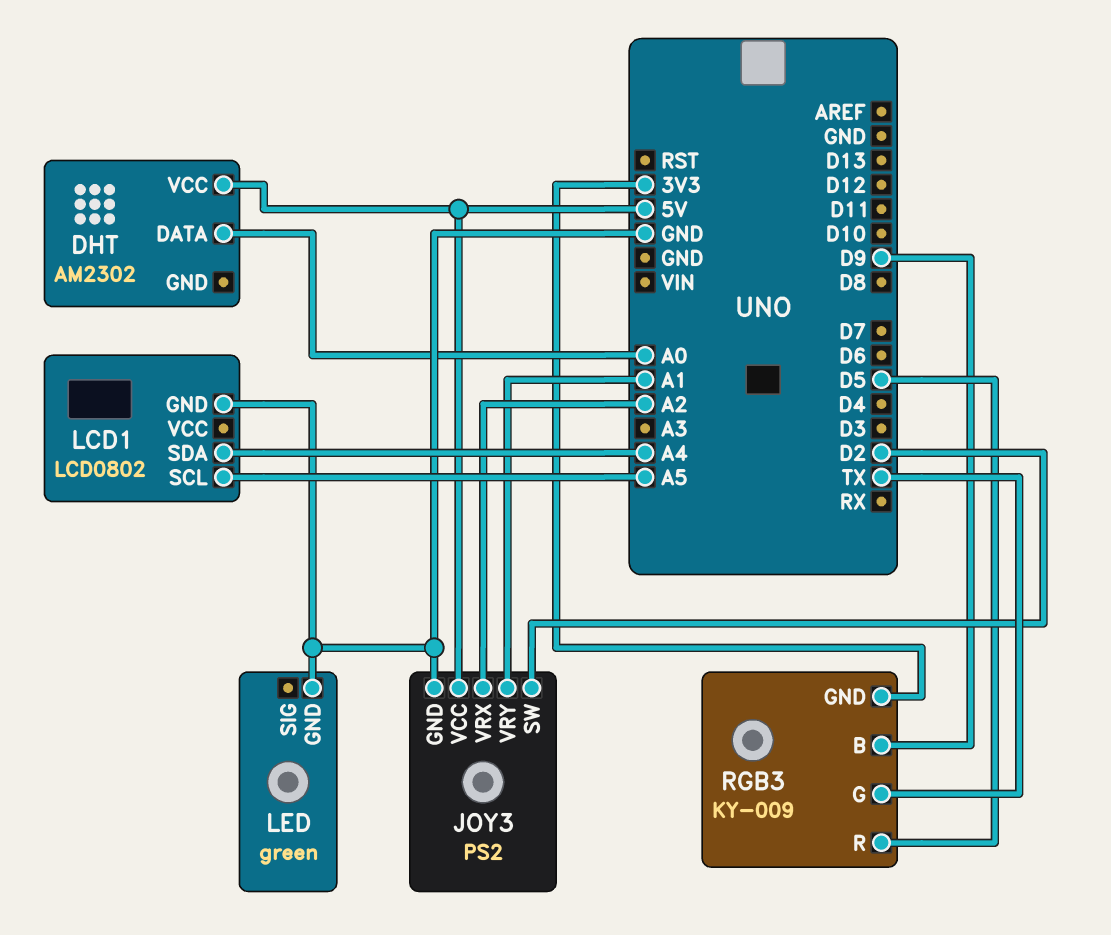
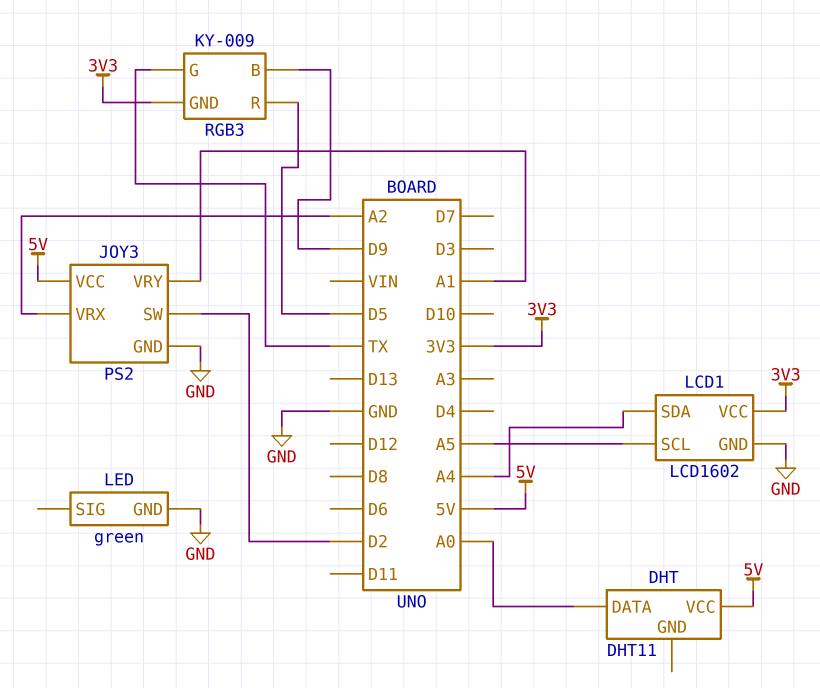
DHT: AM2302 -> DHT11
LCD1: LCD0802 -> LCD1602
LCD1 pin VCC: none -> 3V3

